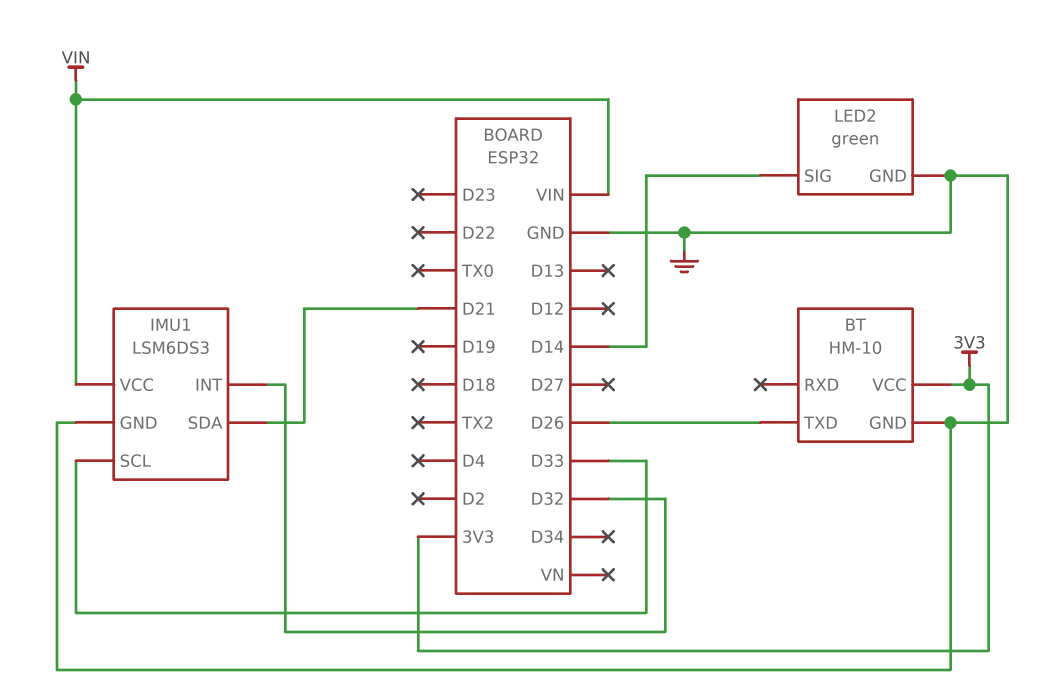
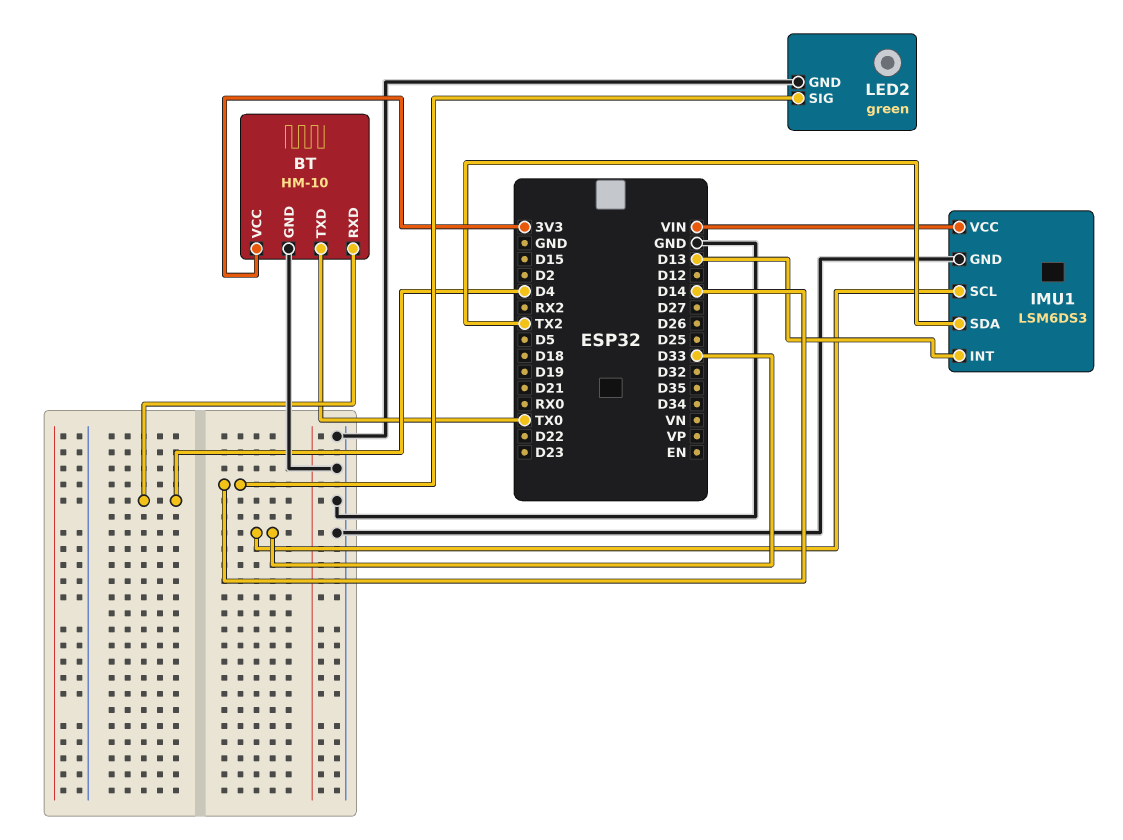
BT pin RXD: none -> D4
BT pin TXD: D26 -> TX0
IMU1 pin INT: D32 -> D13
IMU1 pin SDA: D21 -> TX2

